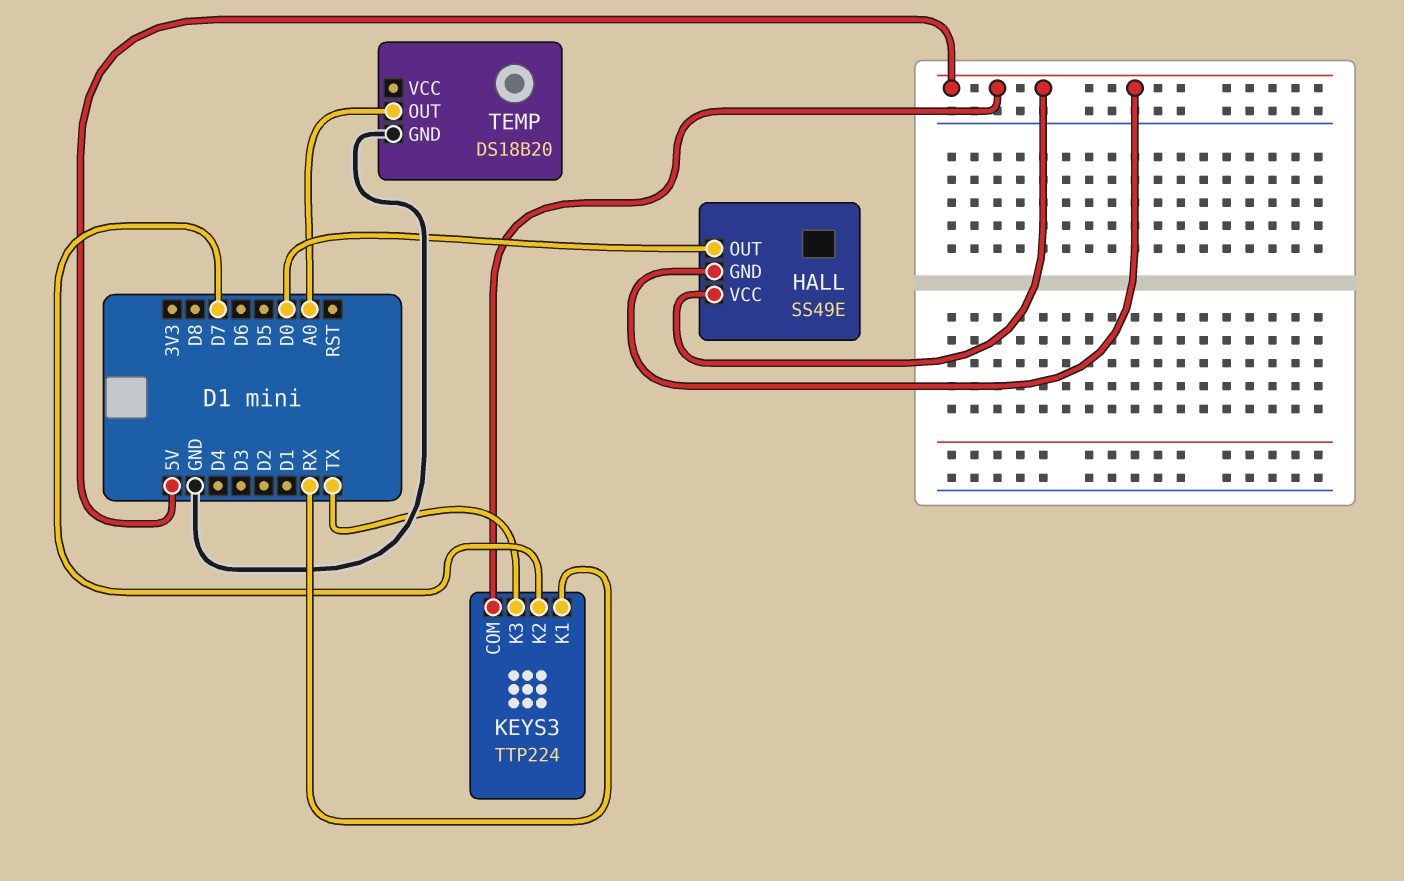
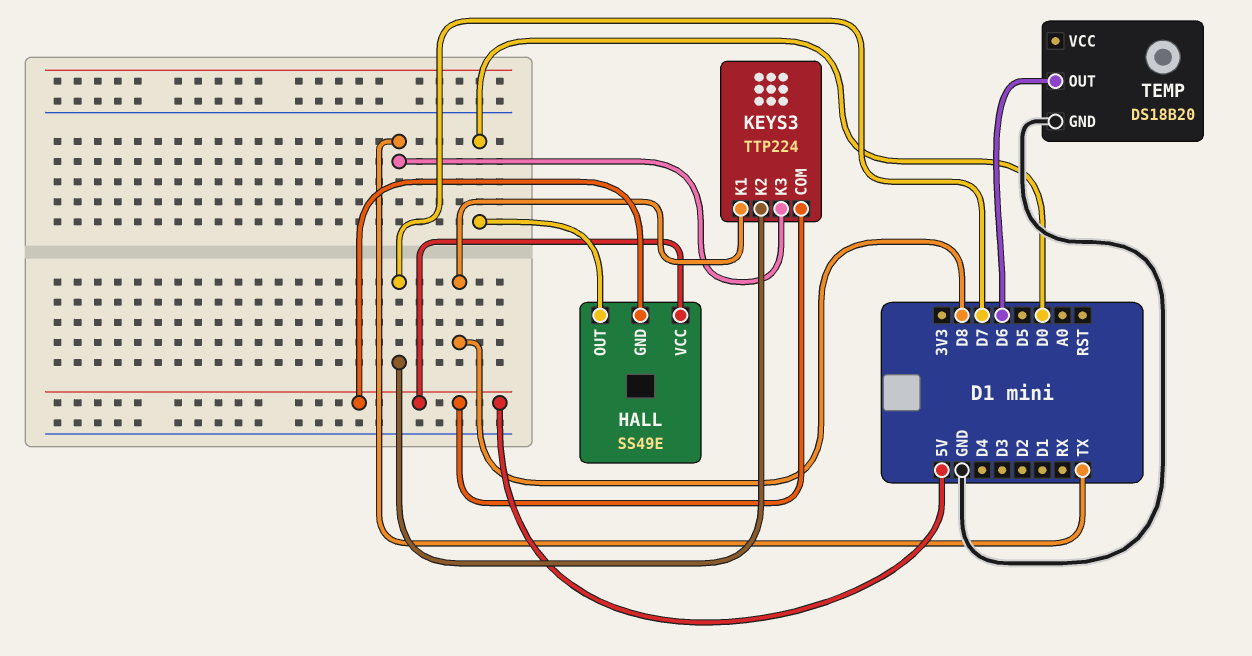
KEYS3 pin K1: RX -> D8
TEMP pin OUT: A0 -> D6

